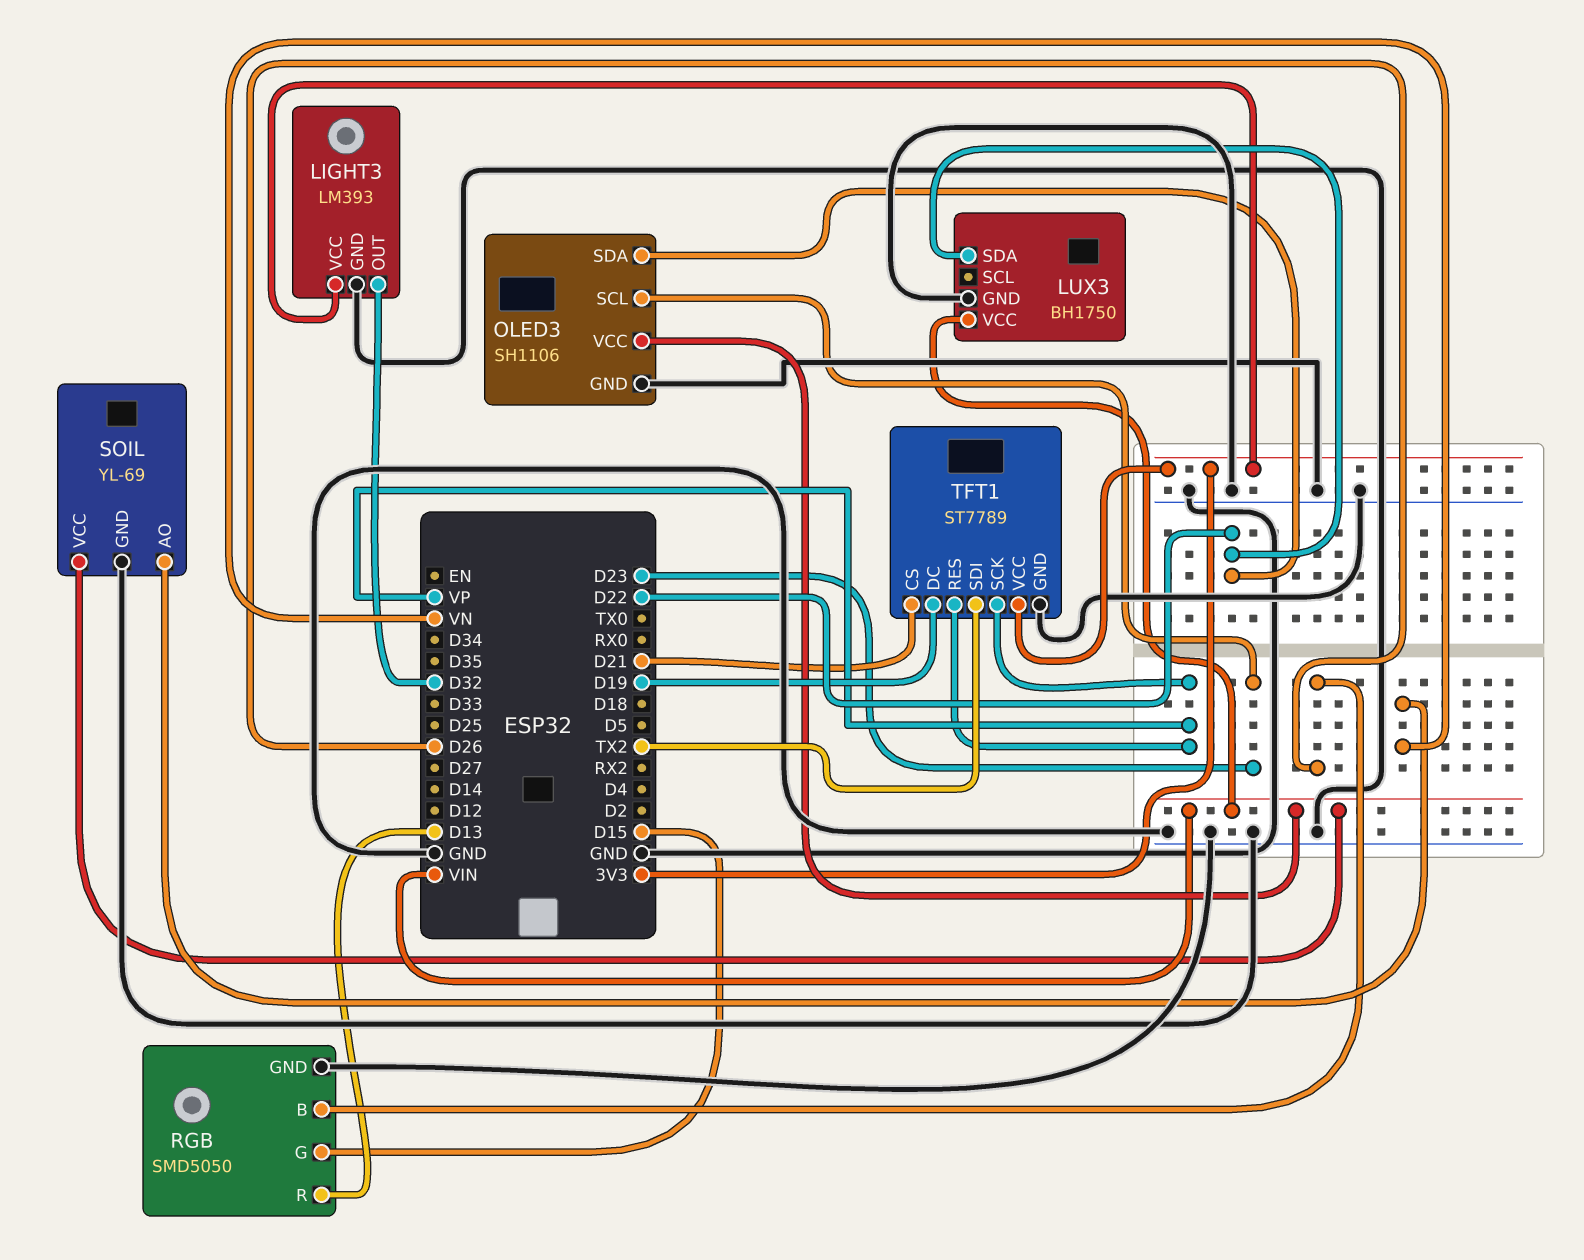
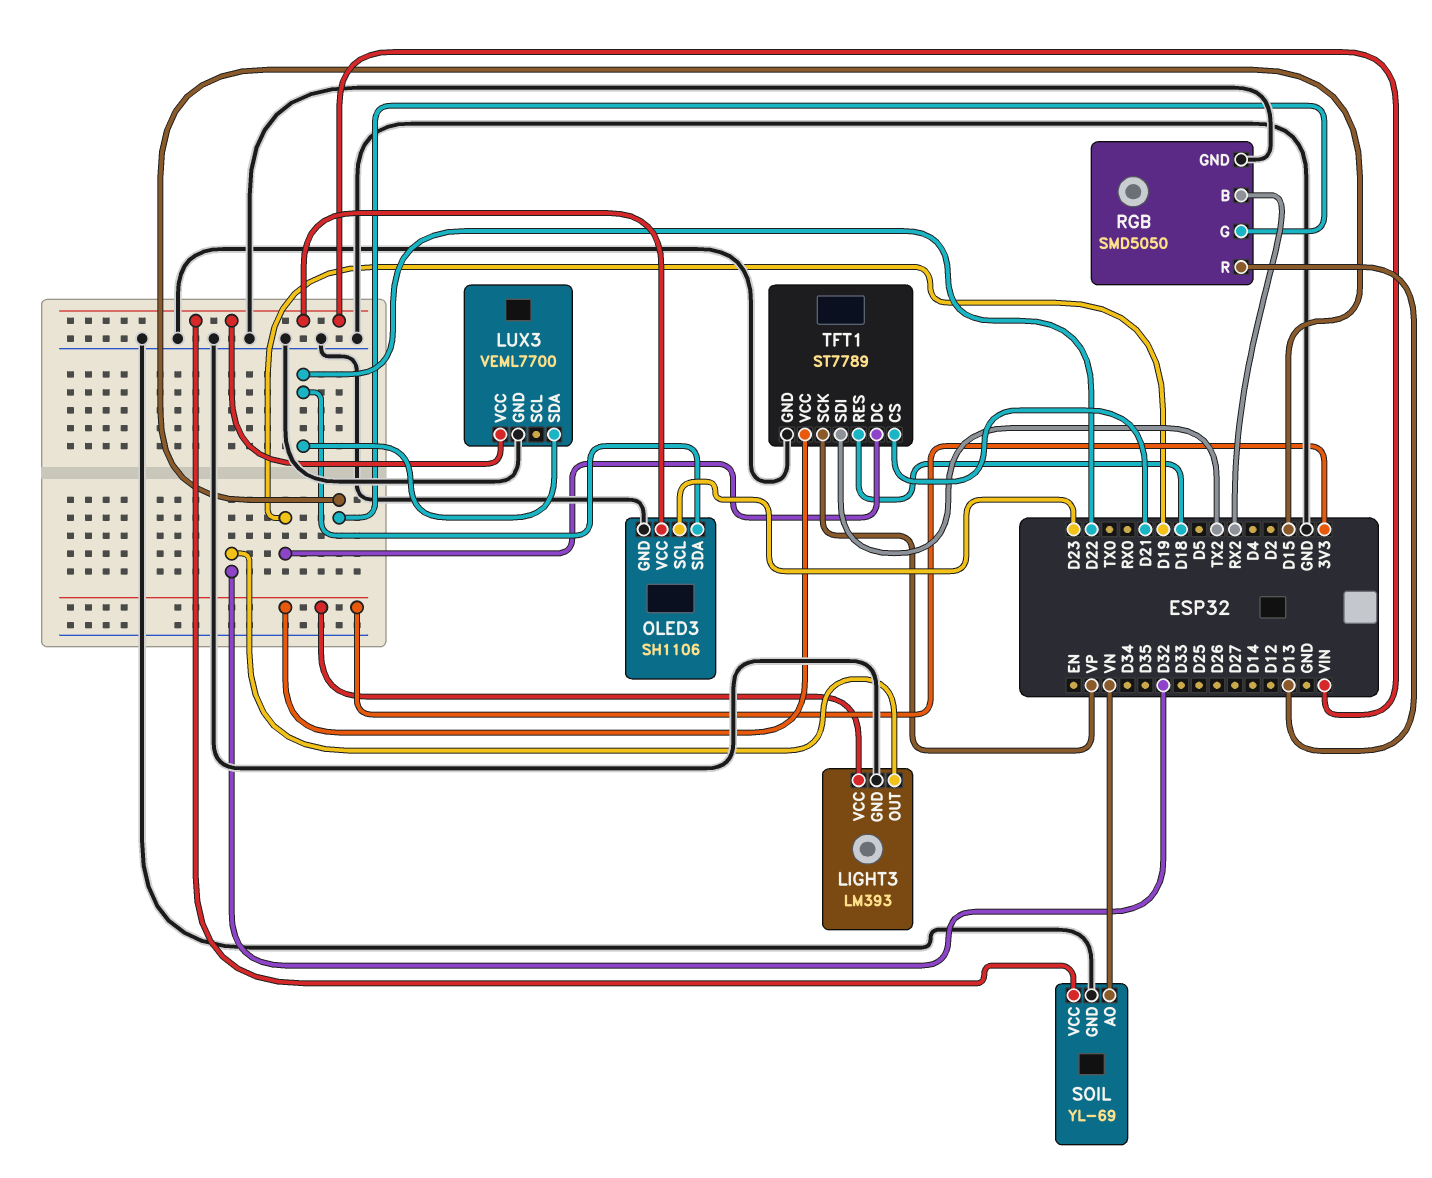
LUX3: BH1750 -> VEML7700
RGB pin B: D26 -> RX2
TFT1 pin RES: VP -> D18

